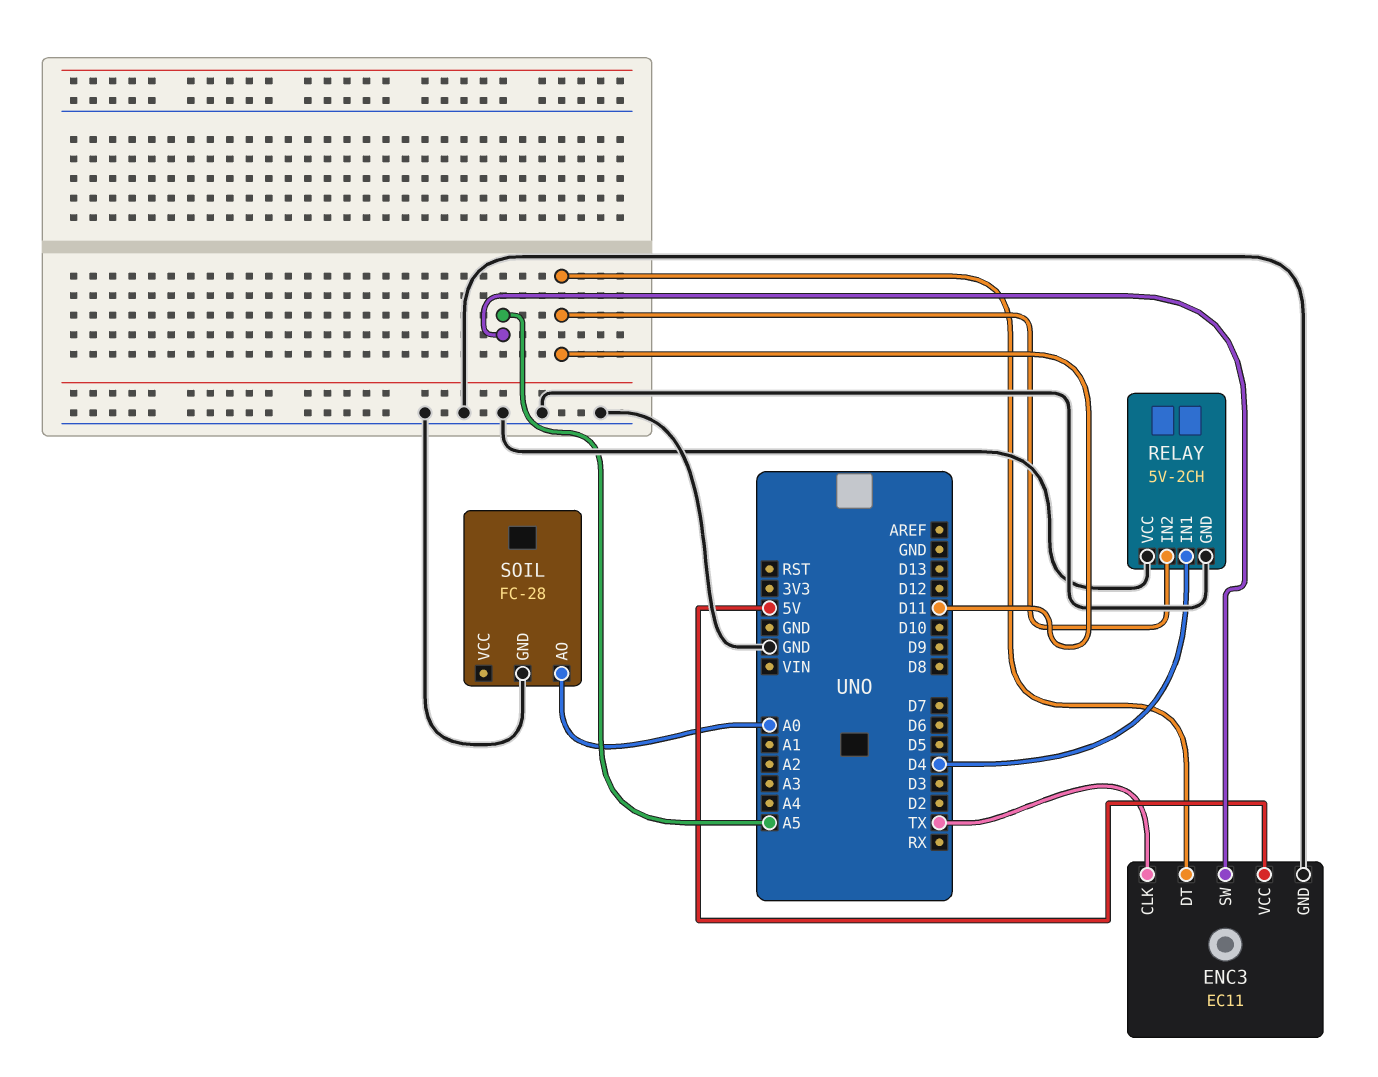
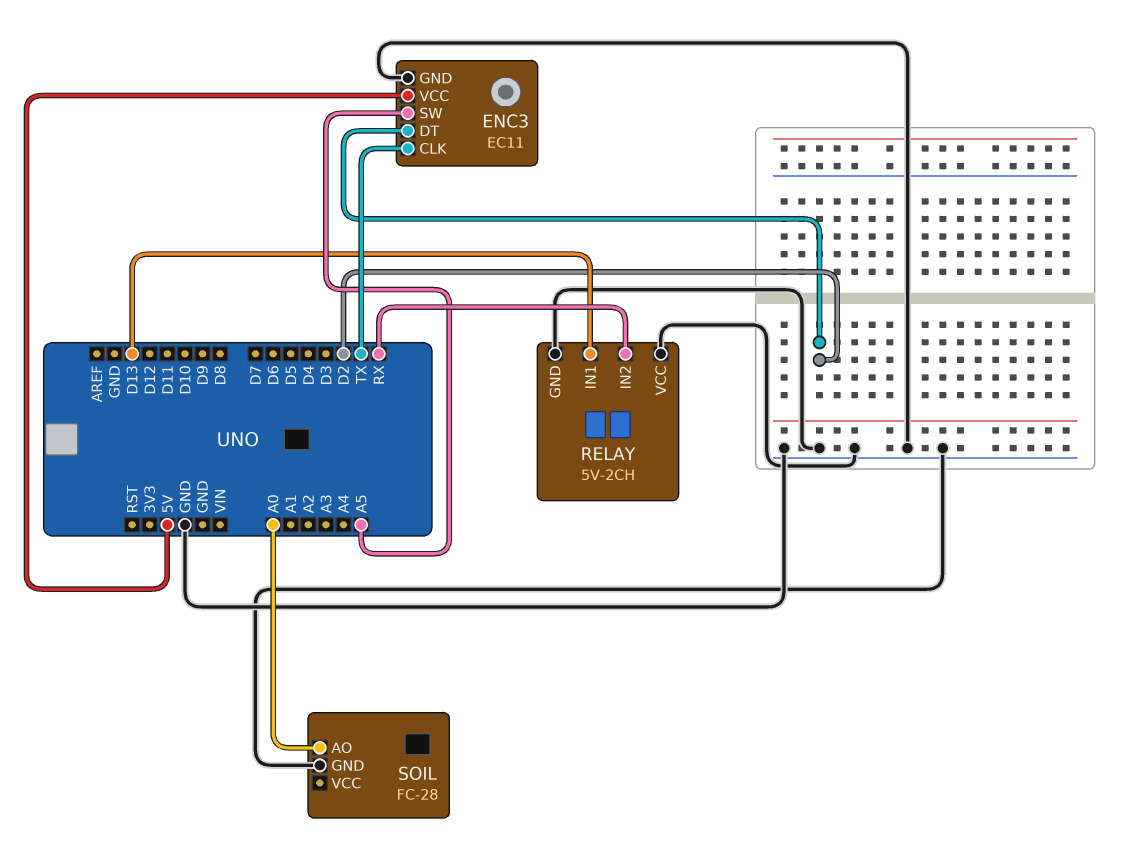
ENC3 pin DT: D11 -> D2
RELAY pin IN1: D4 -> D13
RELAY pin IN2: D11 -> RX

